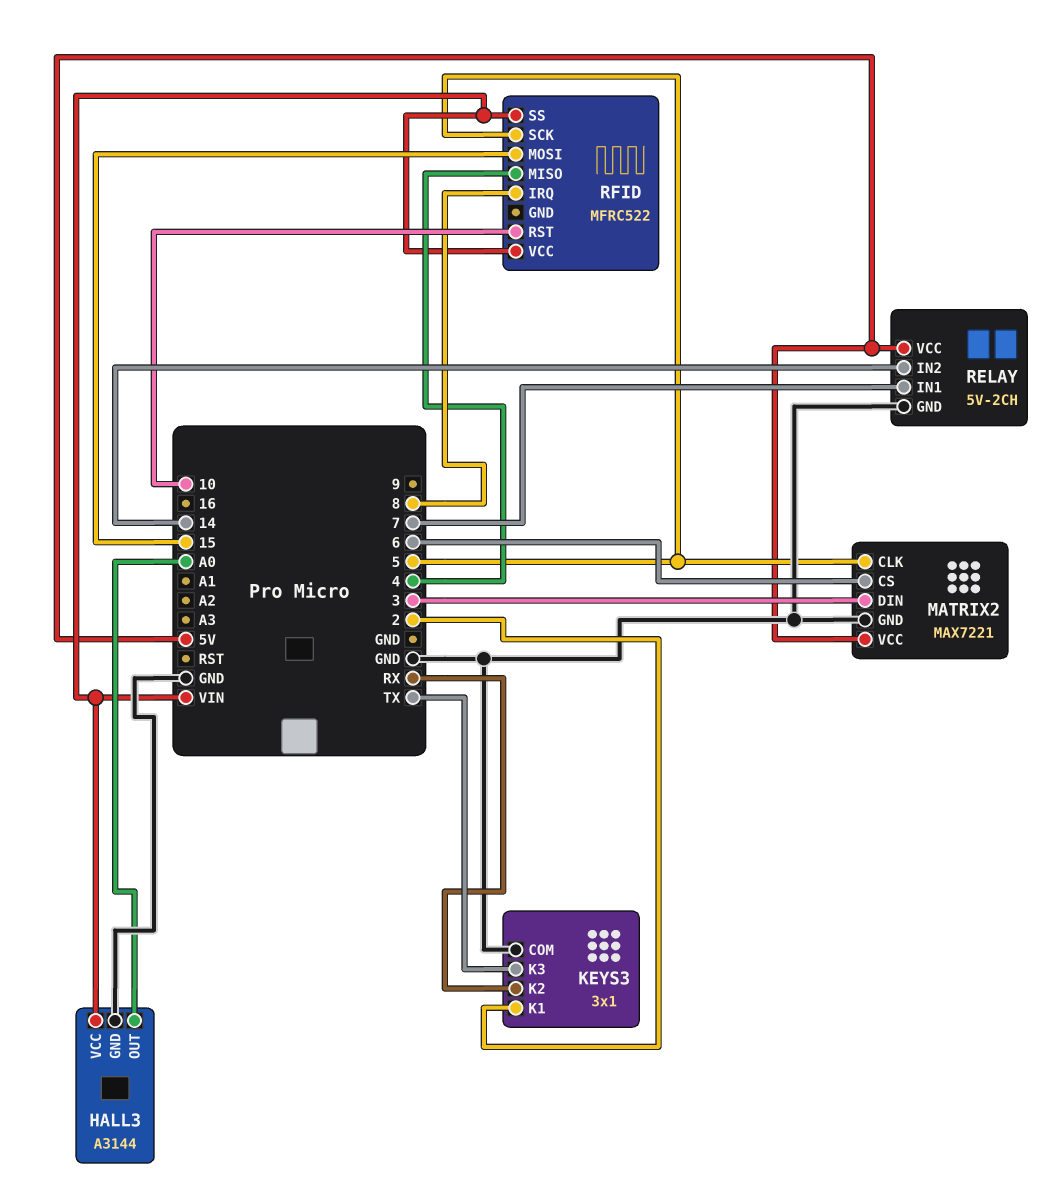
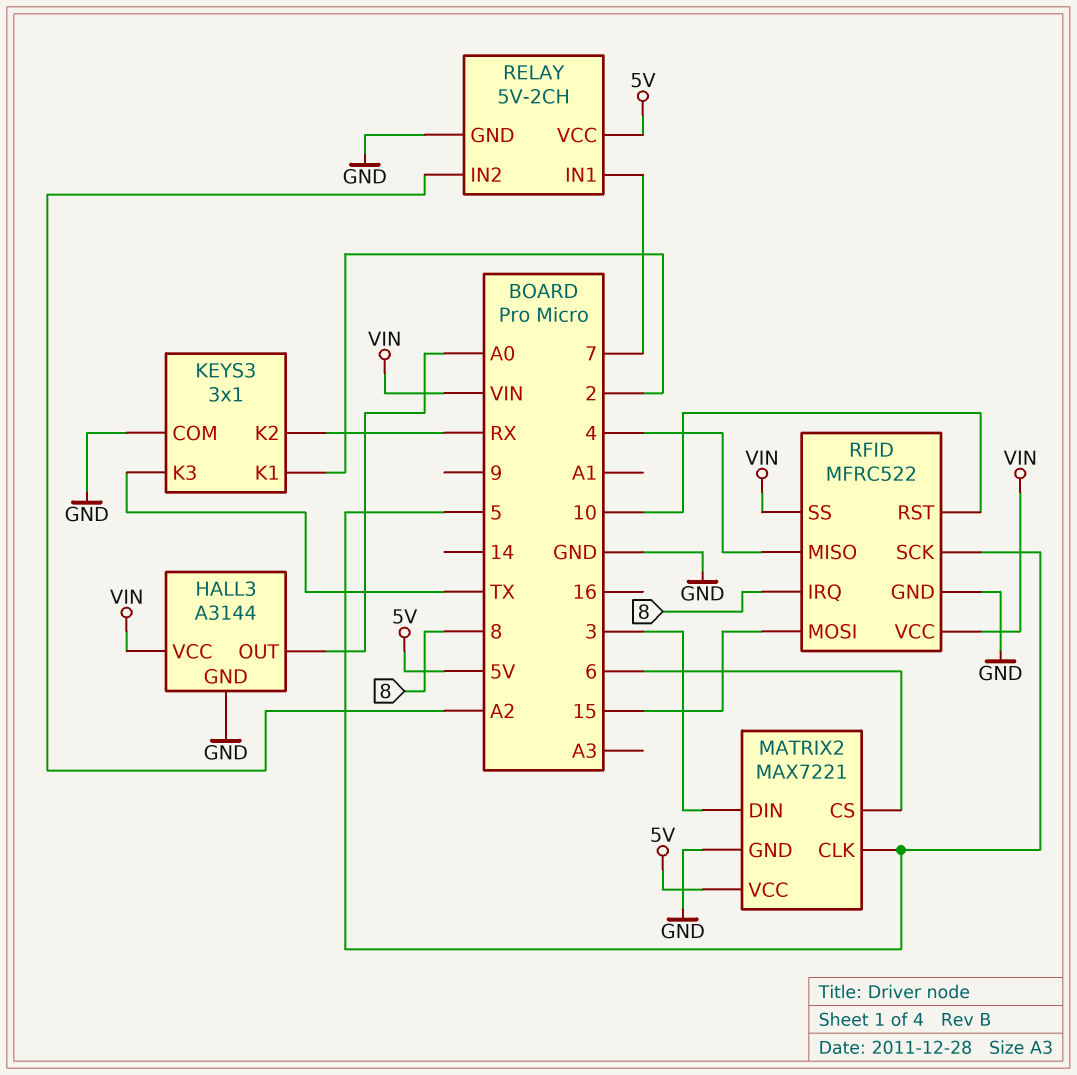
RELAY pin IN2: 14 -> A2
RFID pin GND: none -> GND

